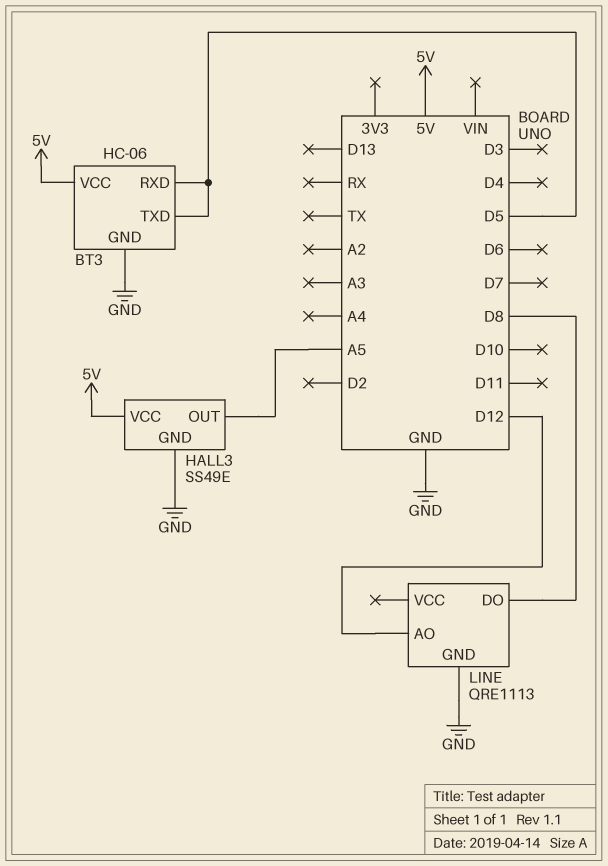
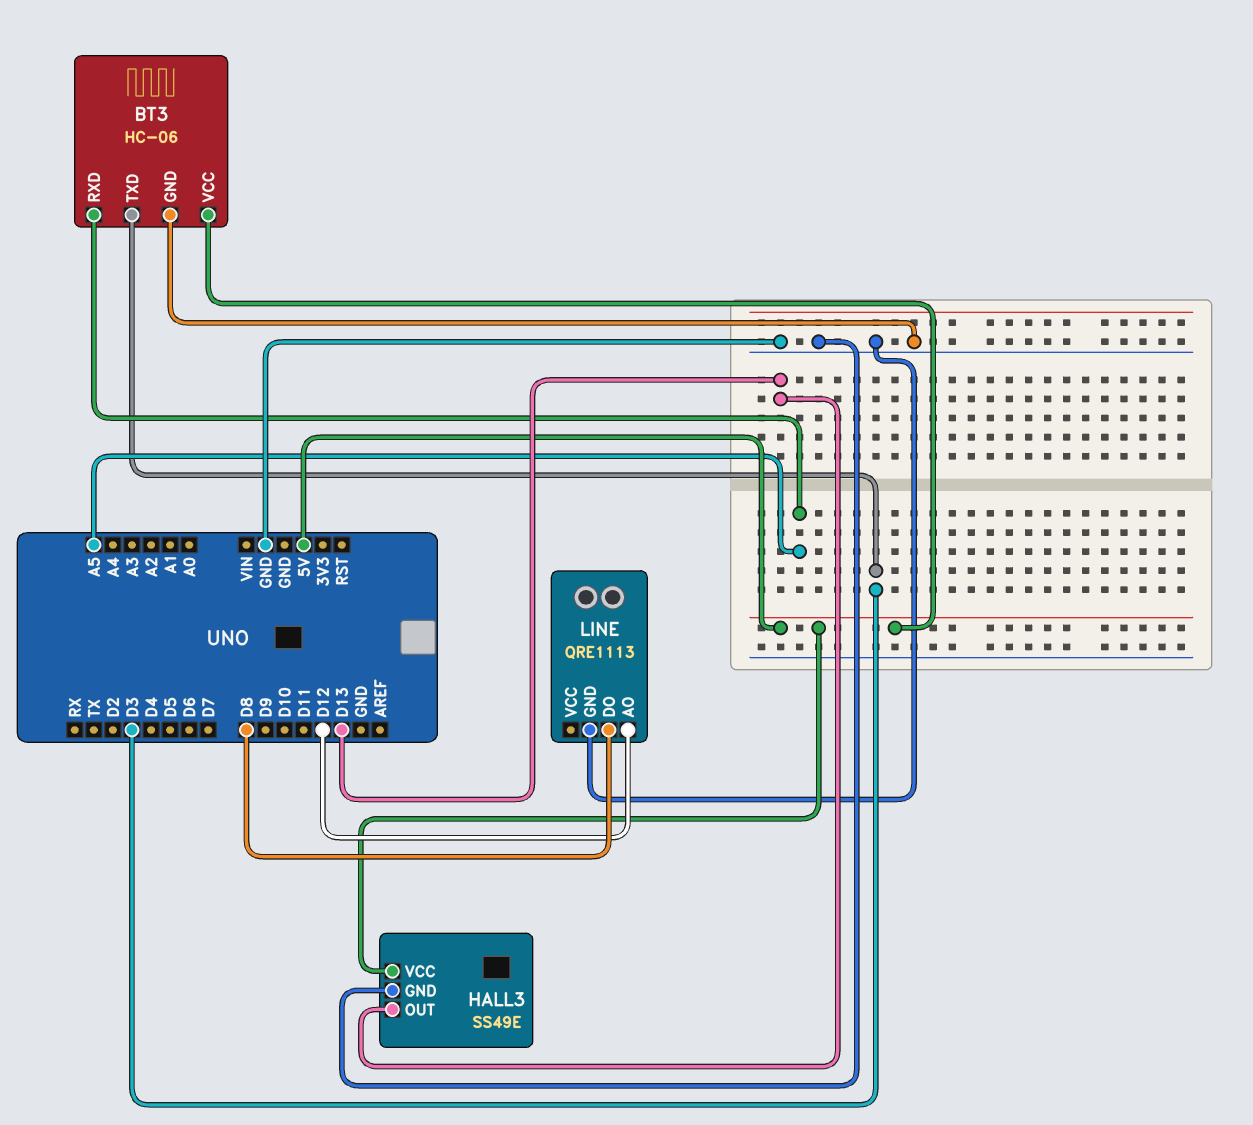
BT3 pin RXD: D5 -> A5
BT3 pin TXD: D5 -> D3
HALL3 pin OUT: A5 -> D13

